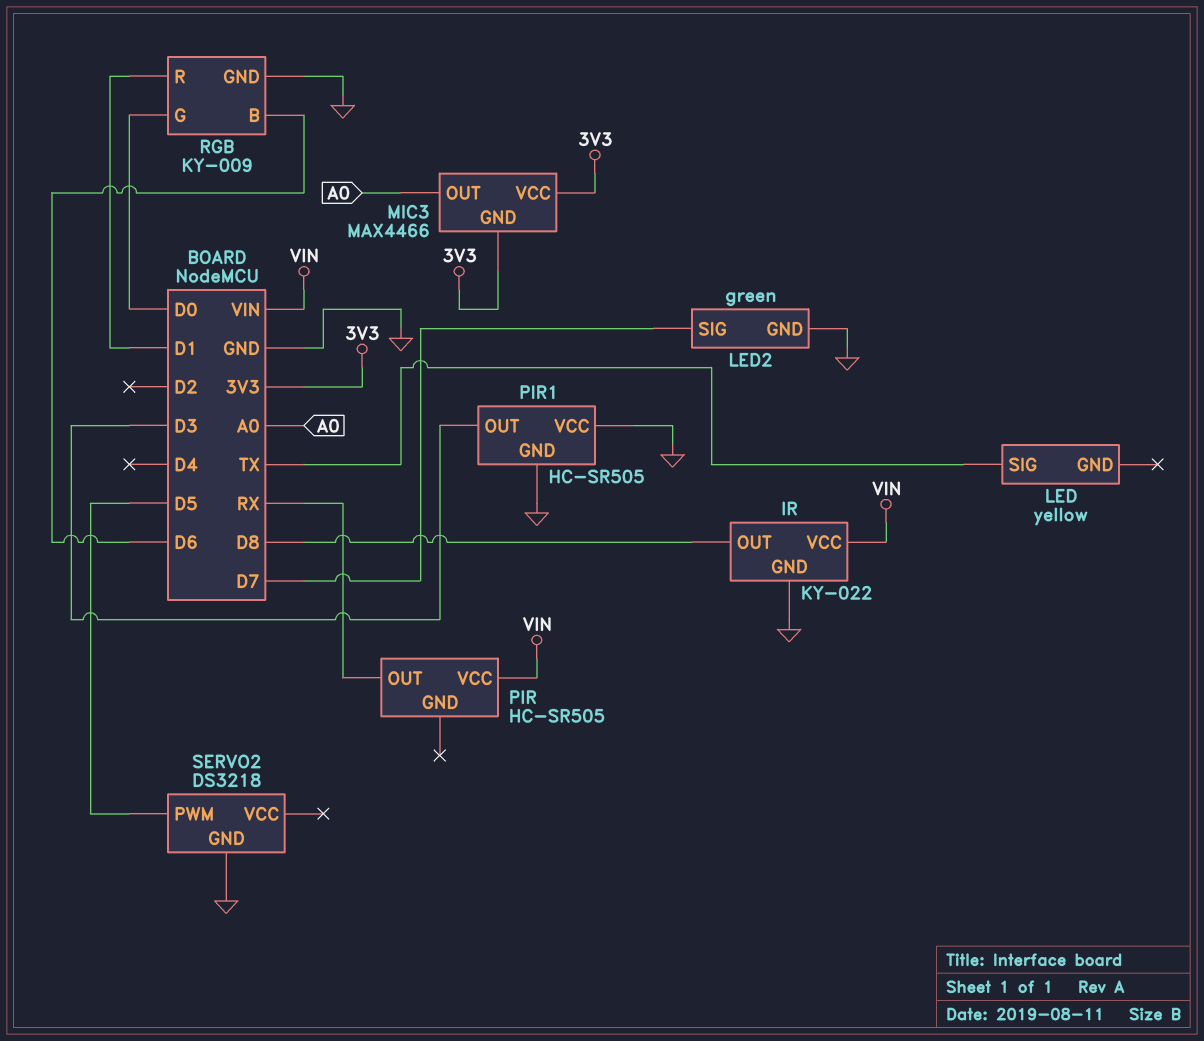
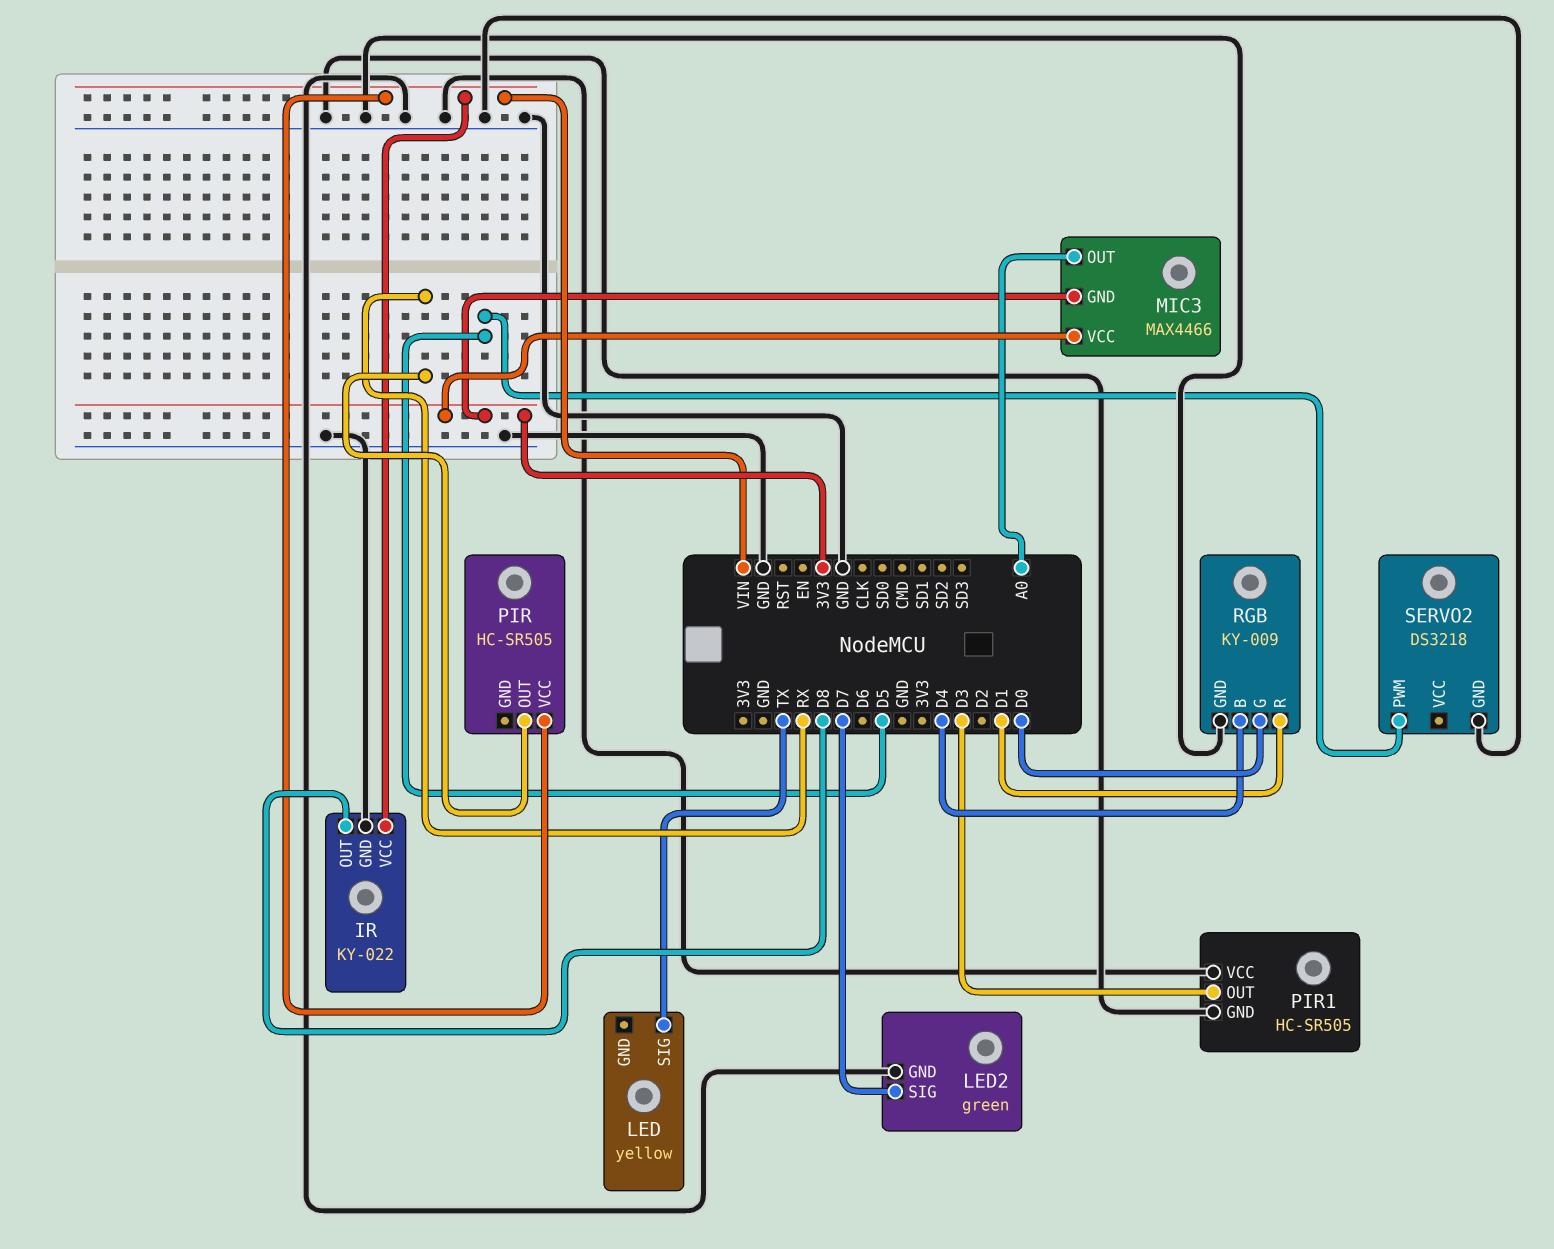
RGB pin B: D6 -> D4

